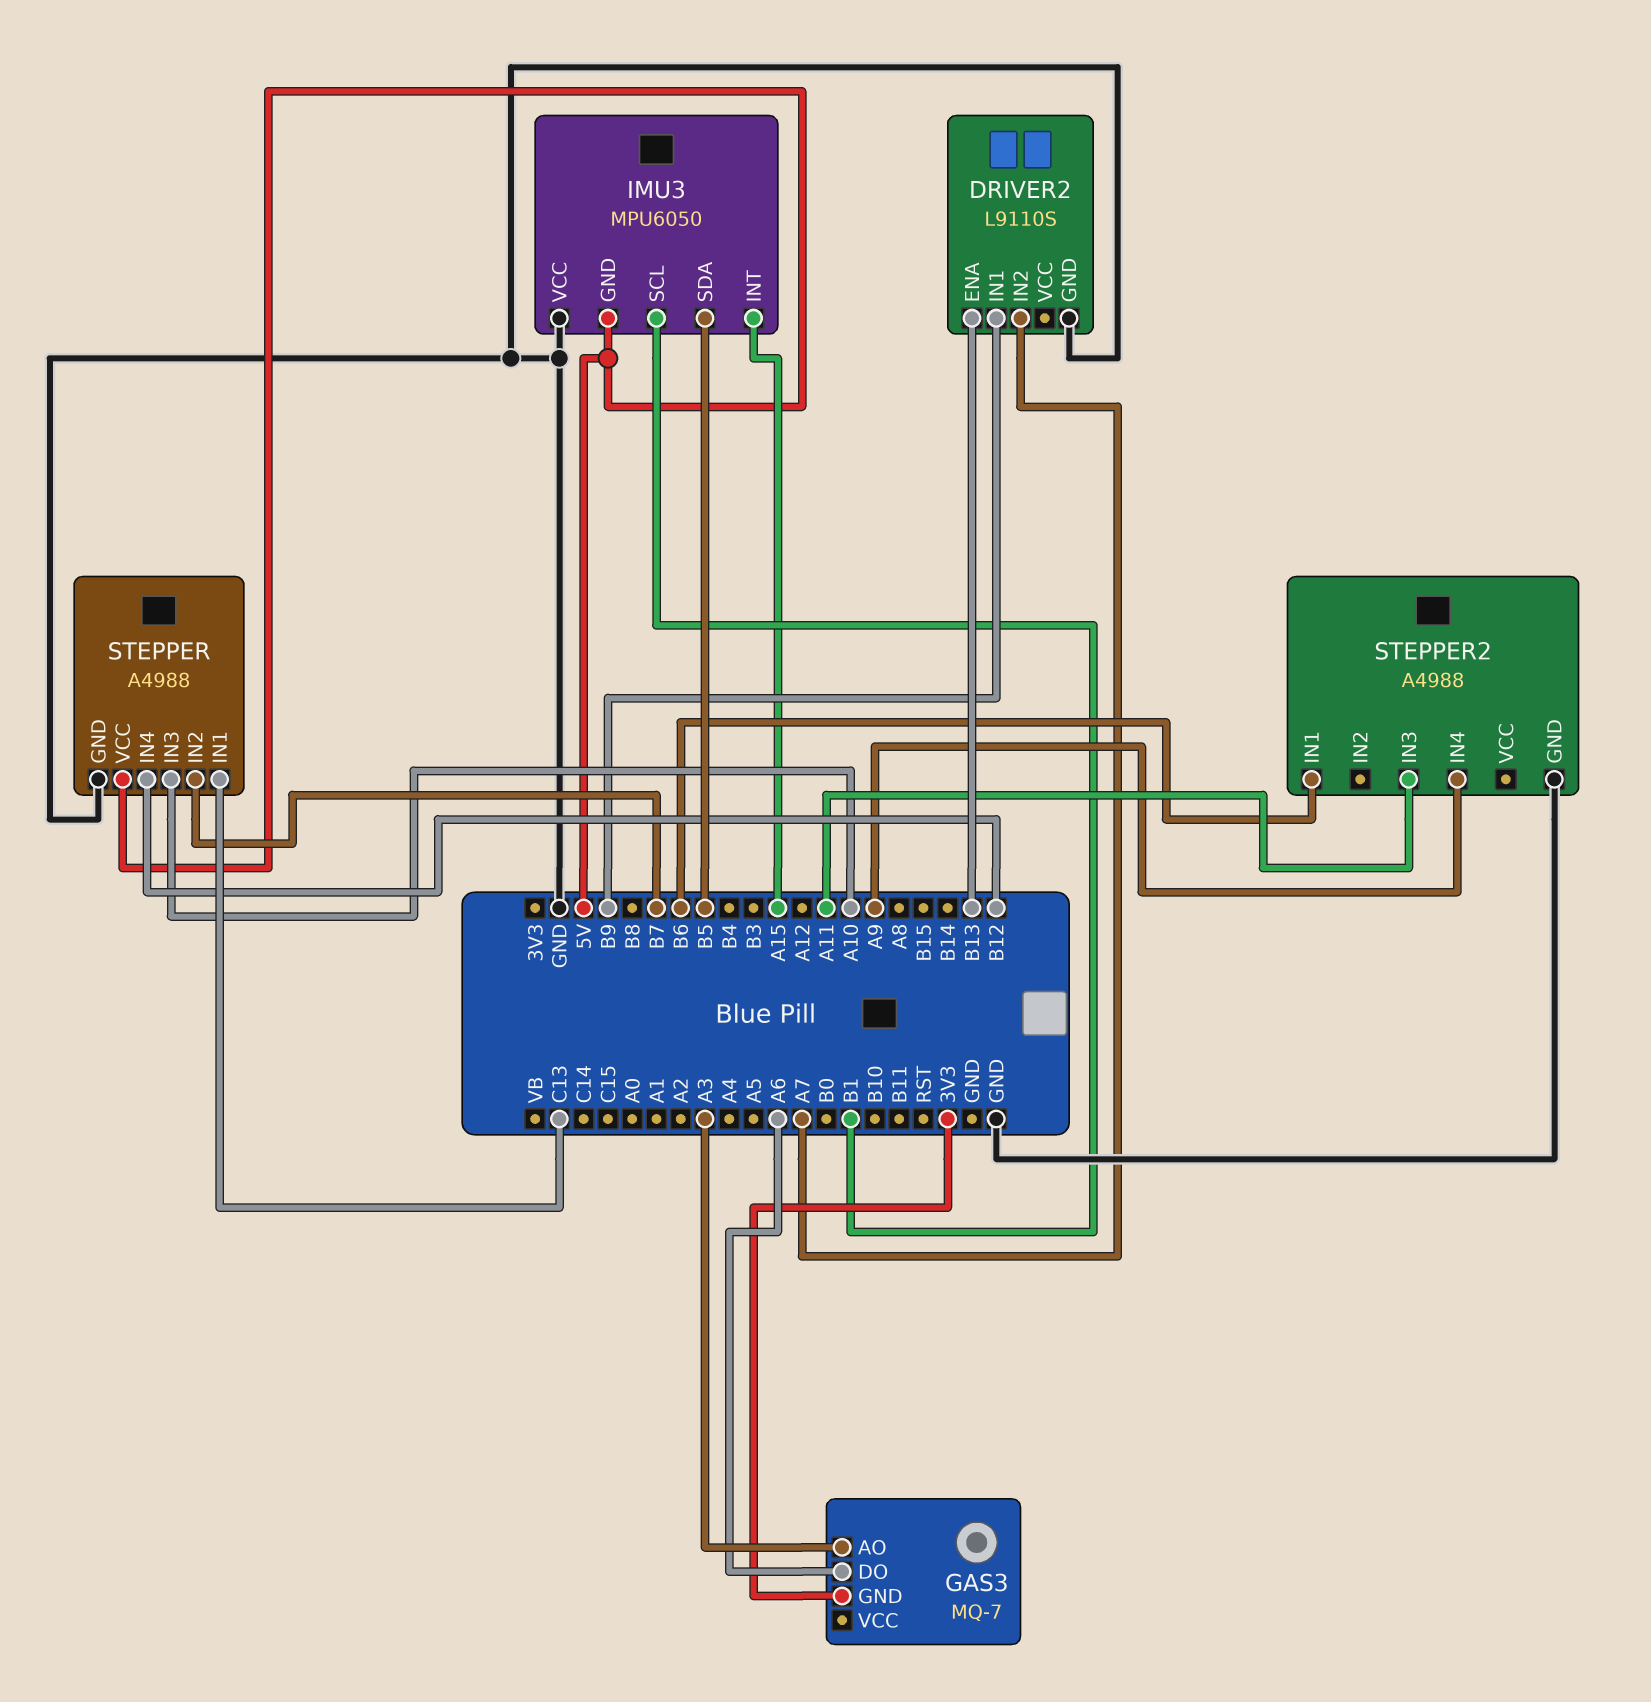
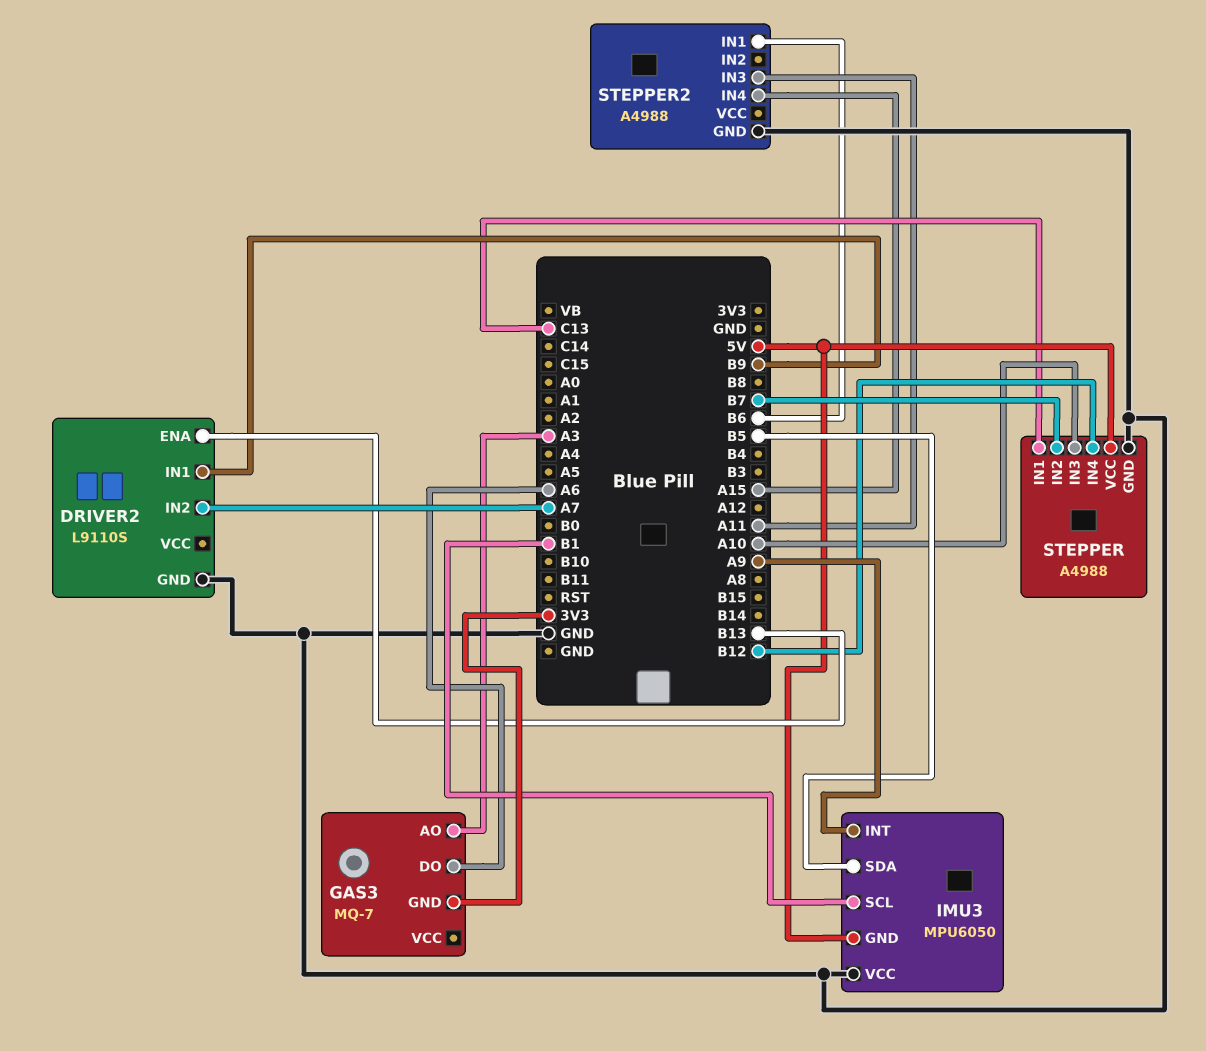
IMU3 pin INT: A15 -> A9
STEPPER2 pin IN4: A9 -> A15

